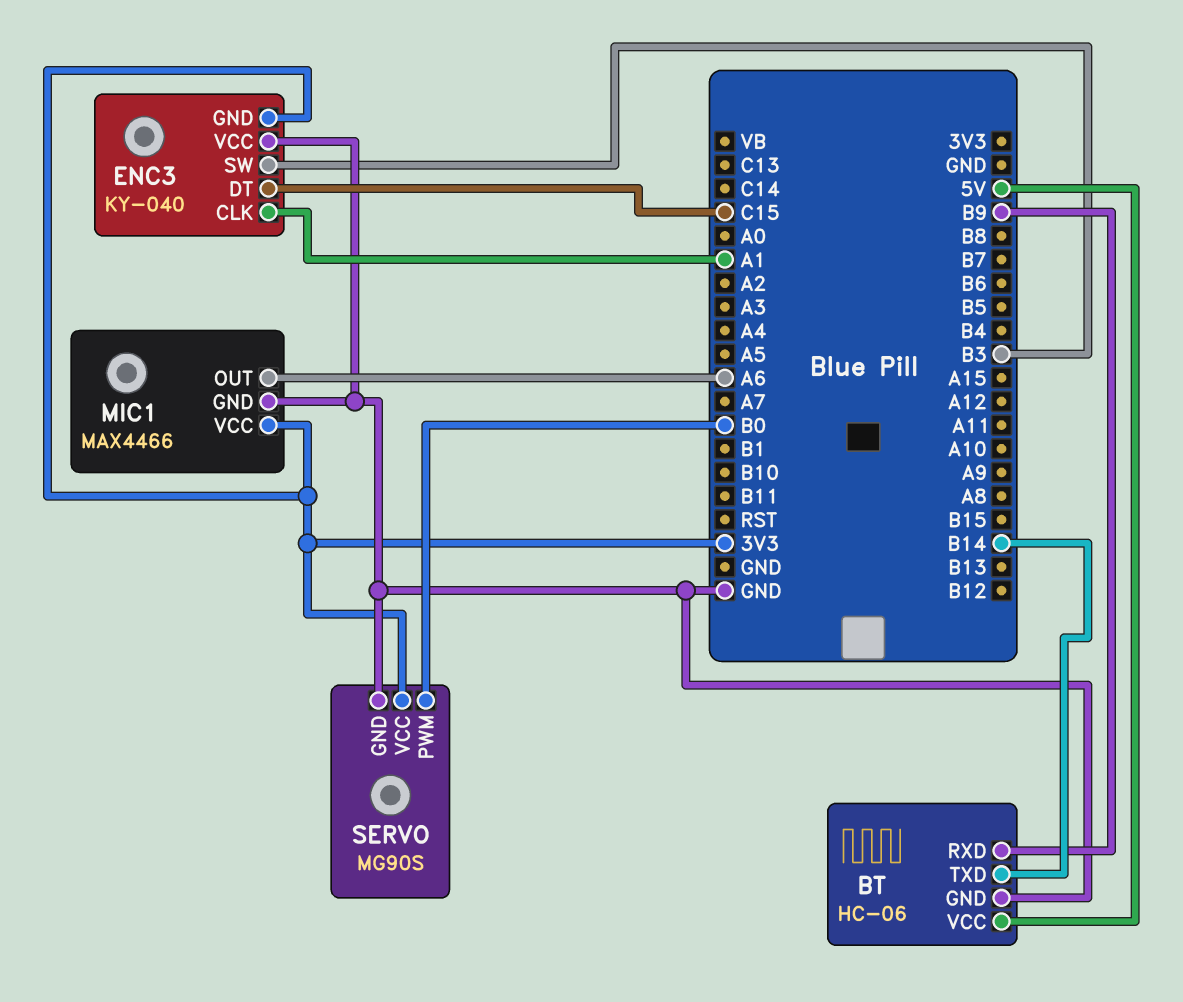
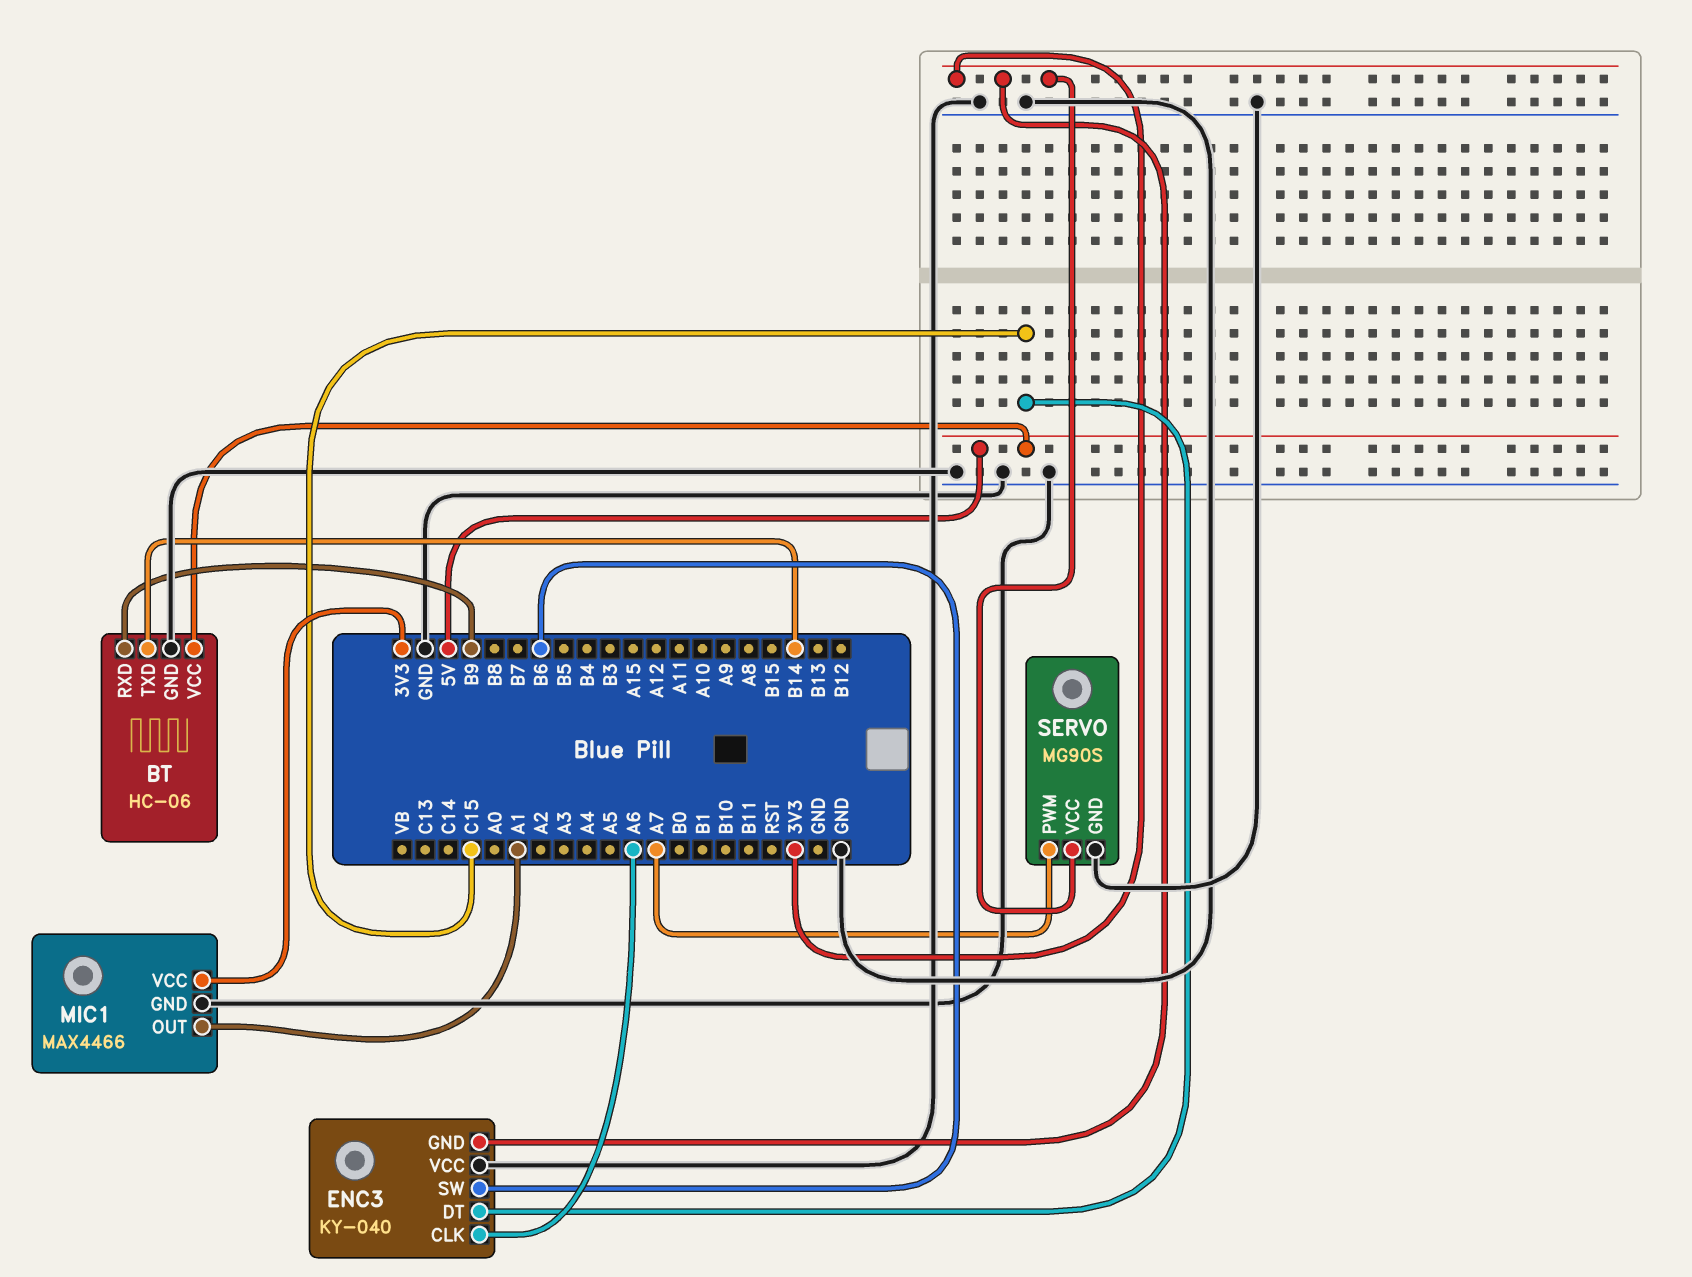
ENC3 pin CLK: A1 -> A6
ENC3 pin SW: B3 -> B6
MIC1 pin OUT: A6 -> A1
SERVO pin PWM: B0 -> A7

